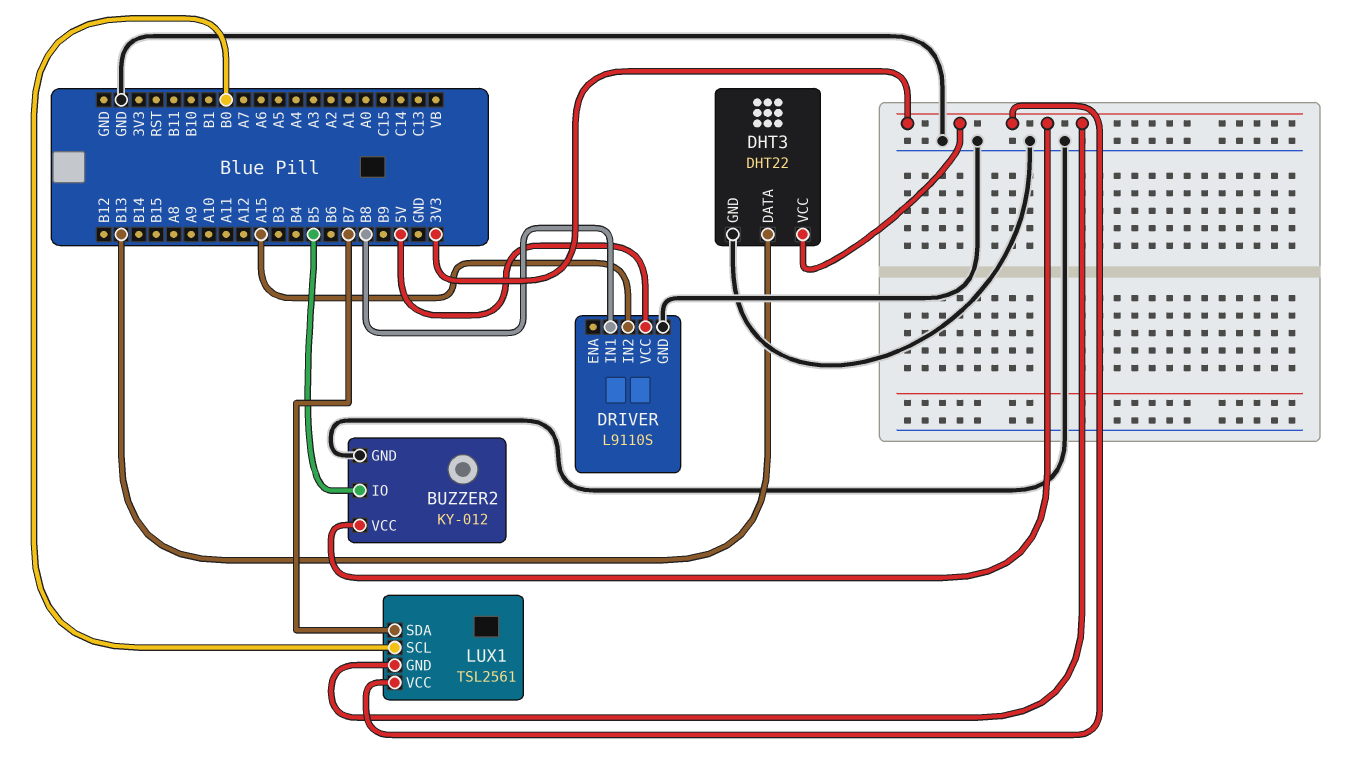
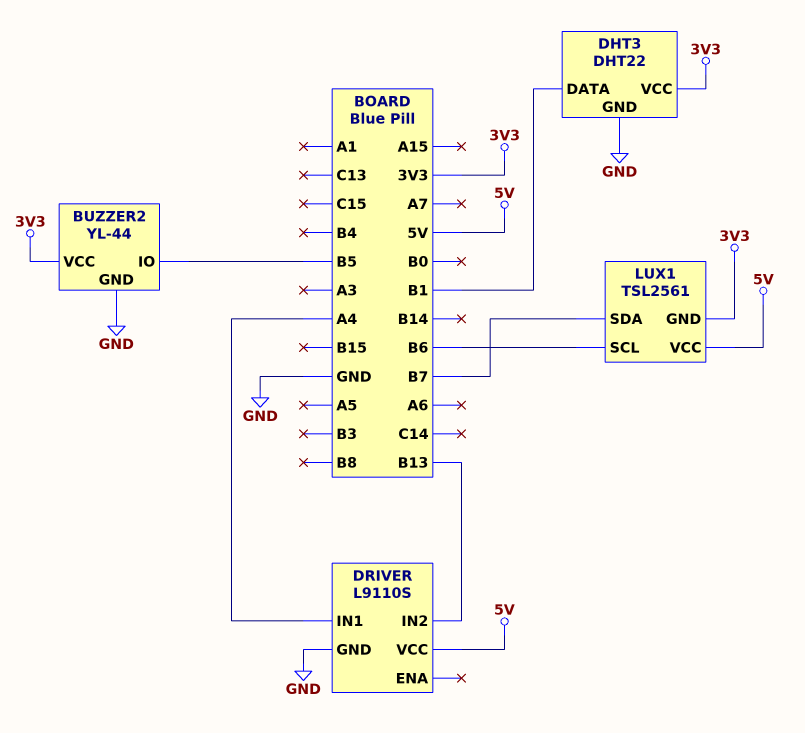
BUZZER2: KY-012 -> YL-44
DHT3 pin DATA: B13 -> B1
DRIVER pin IN1: B8 -> A4
DRIVER pin IN2: A15 -> B13
LUX1 pin SCL: B0 -> B6
LUX1 pin VCC: 3V3 -> 5V

